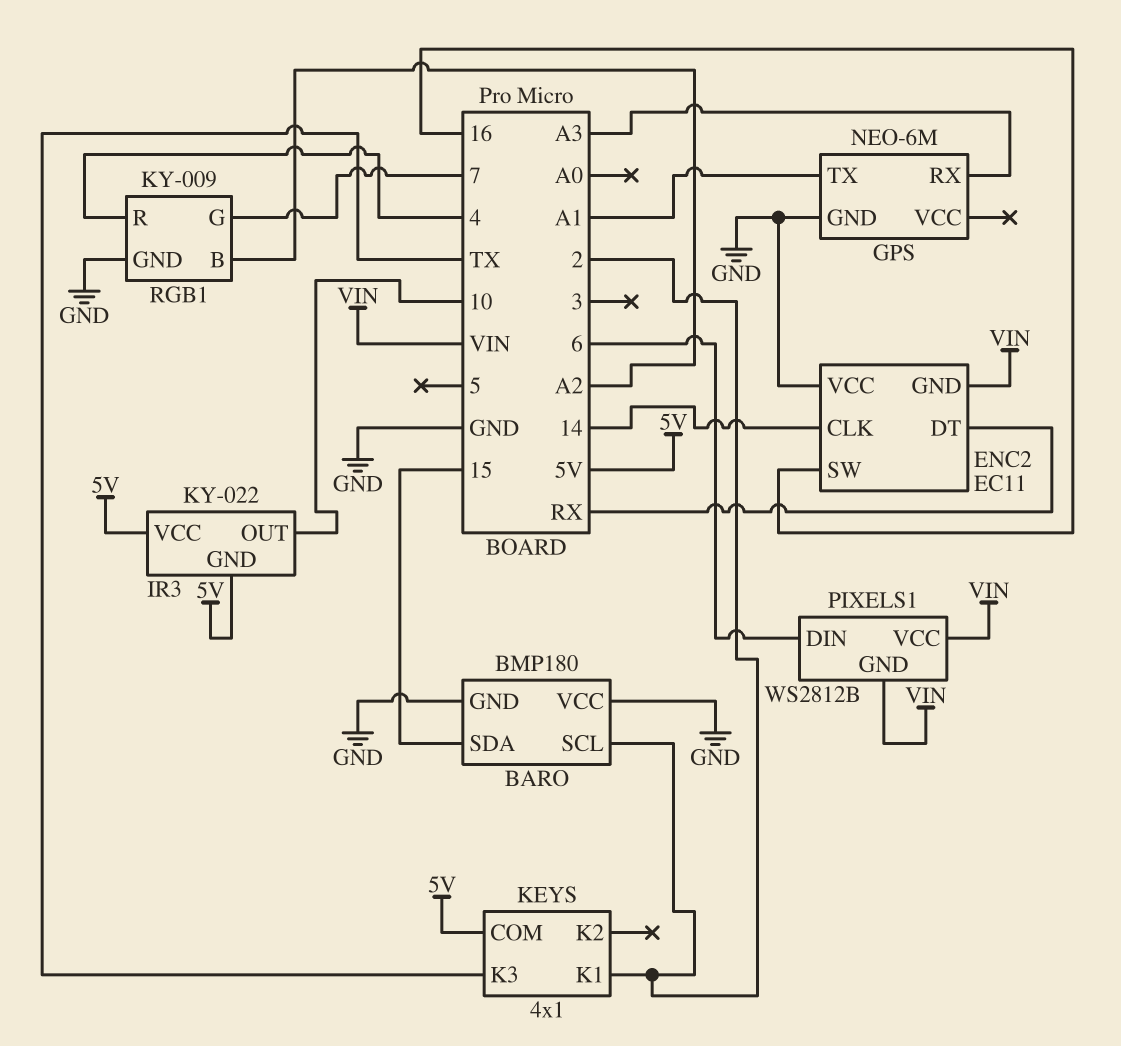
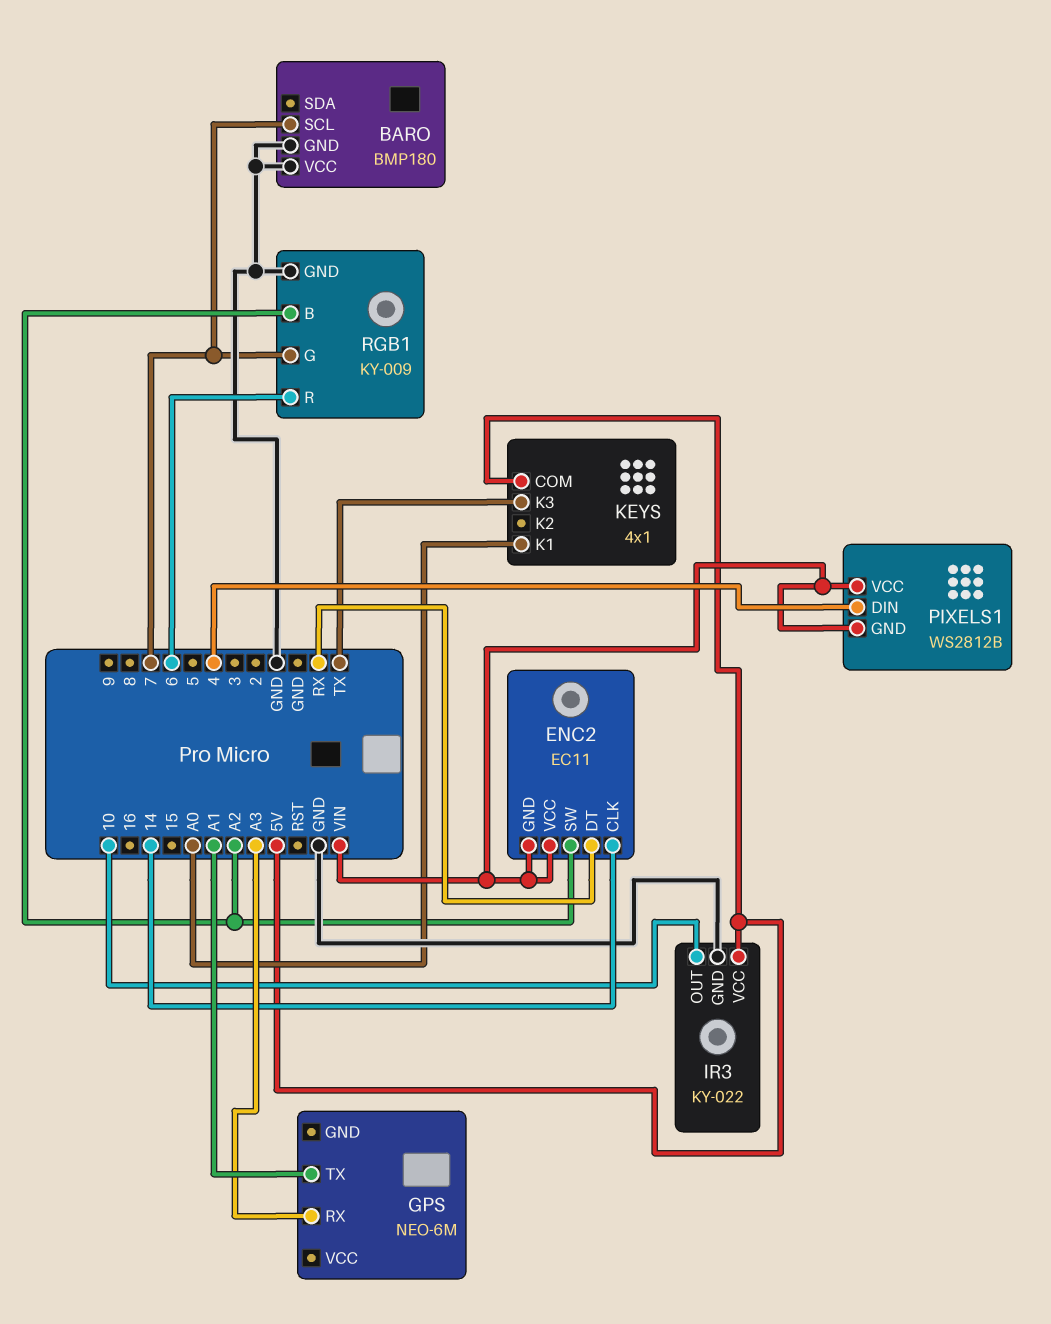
BARO pin SCL: 2 -> 7
BARO pin SDA: 15 -> none
ENC2 pin SW: 16 -> A2
ENC2 pin VCC: GND -> VIN
GPS pin GND: GND -> none
IR3 pin GND: 5V -> GND
KEYS pin K1: 2 -> A0
PIXELS1 pin DIN: 6 -> 4
RGB1 pin R: 4 -> 6

